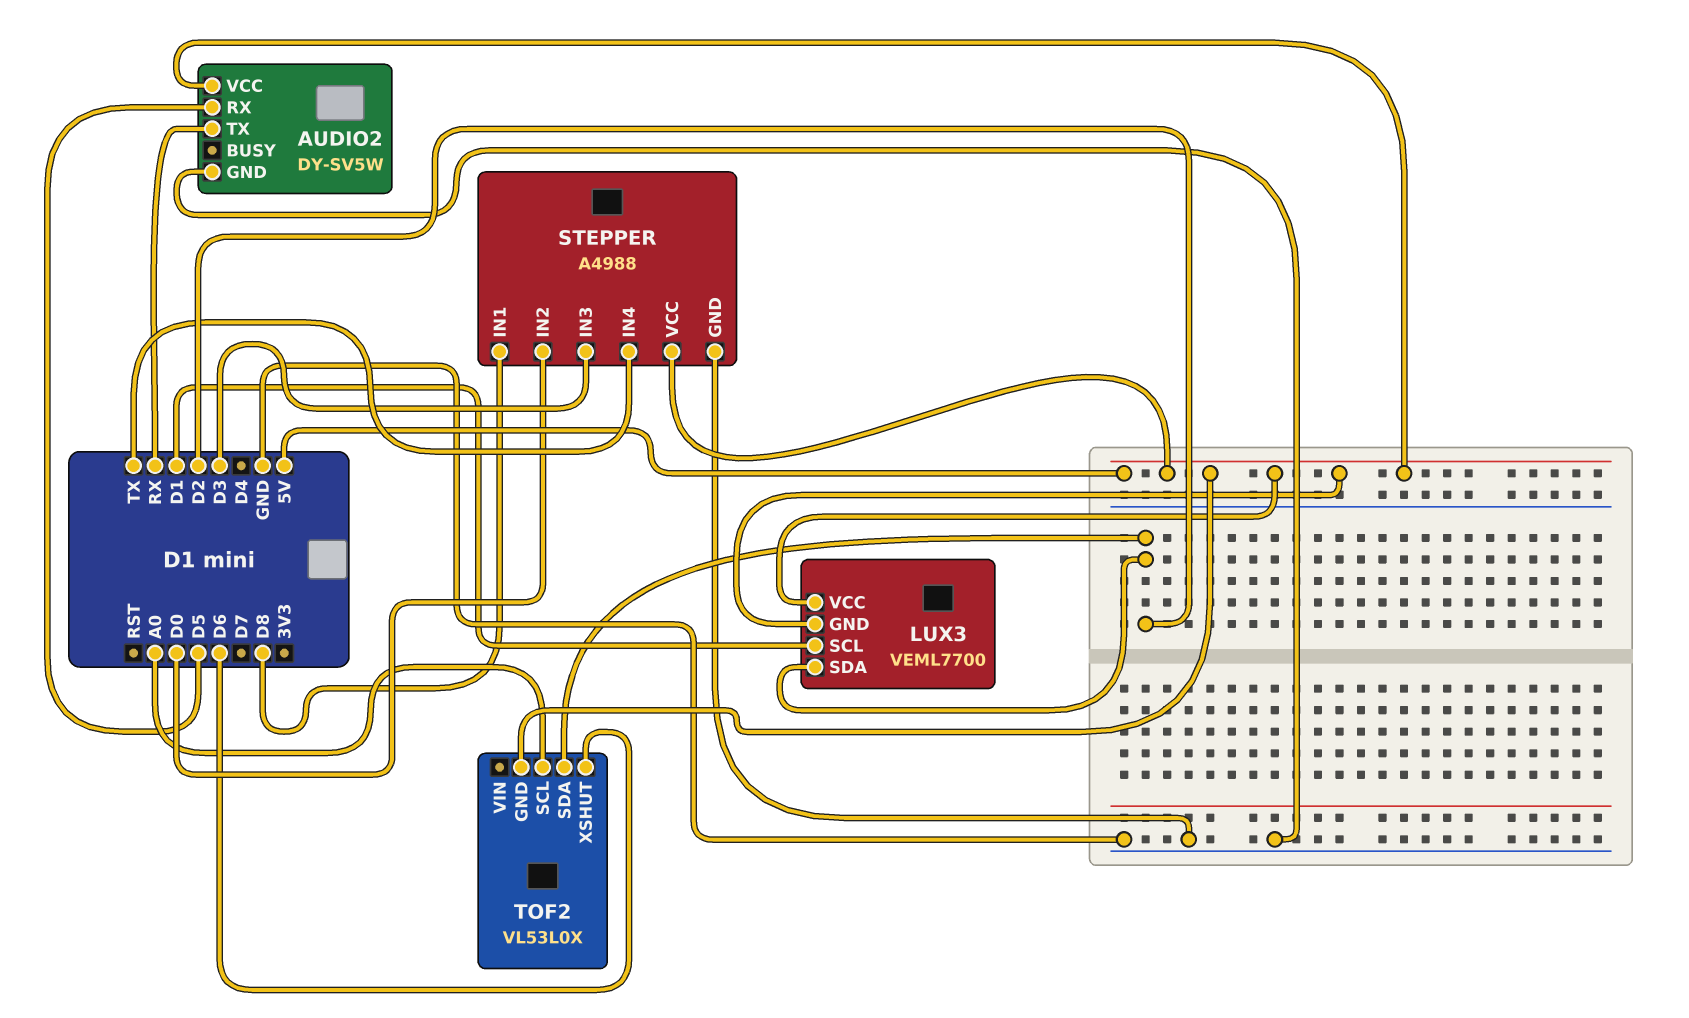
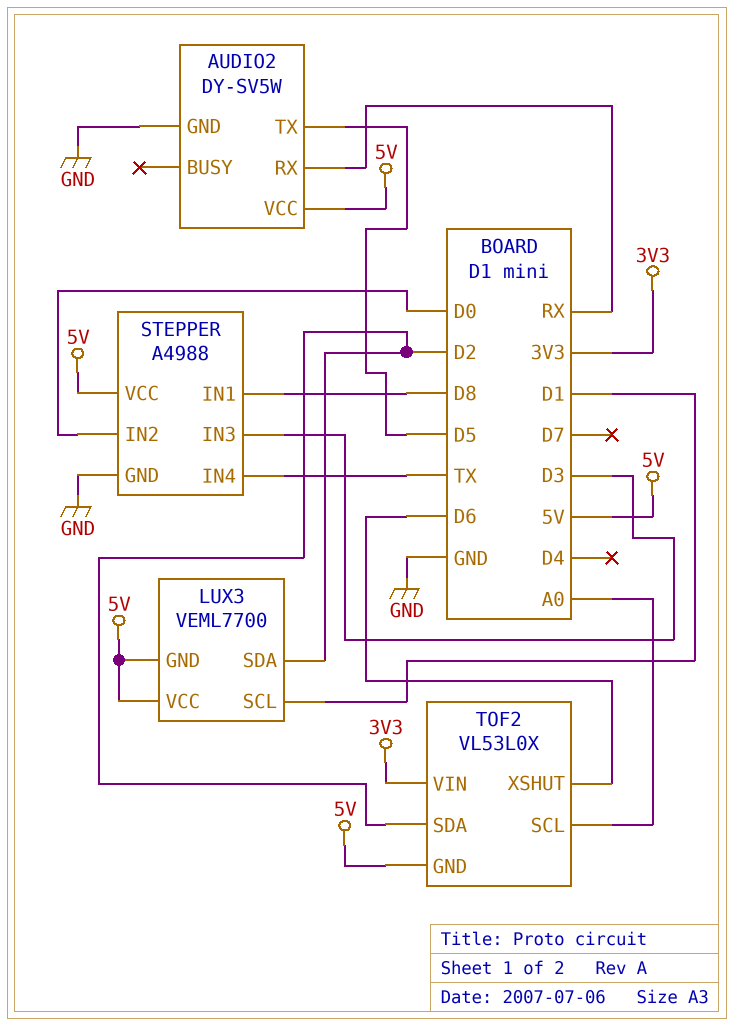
AUDIO2 pin RX: D5 -> RX
AUDIO2 pin TX: RX -> D5
TOF2 pin VIN: none -> 3V3

